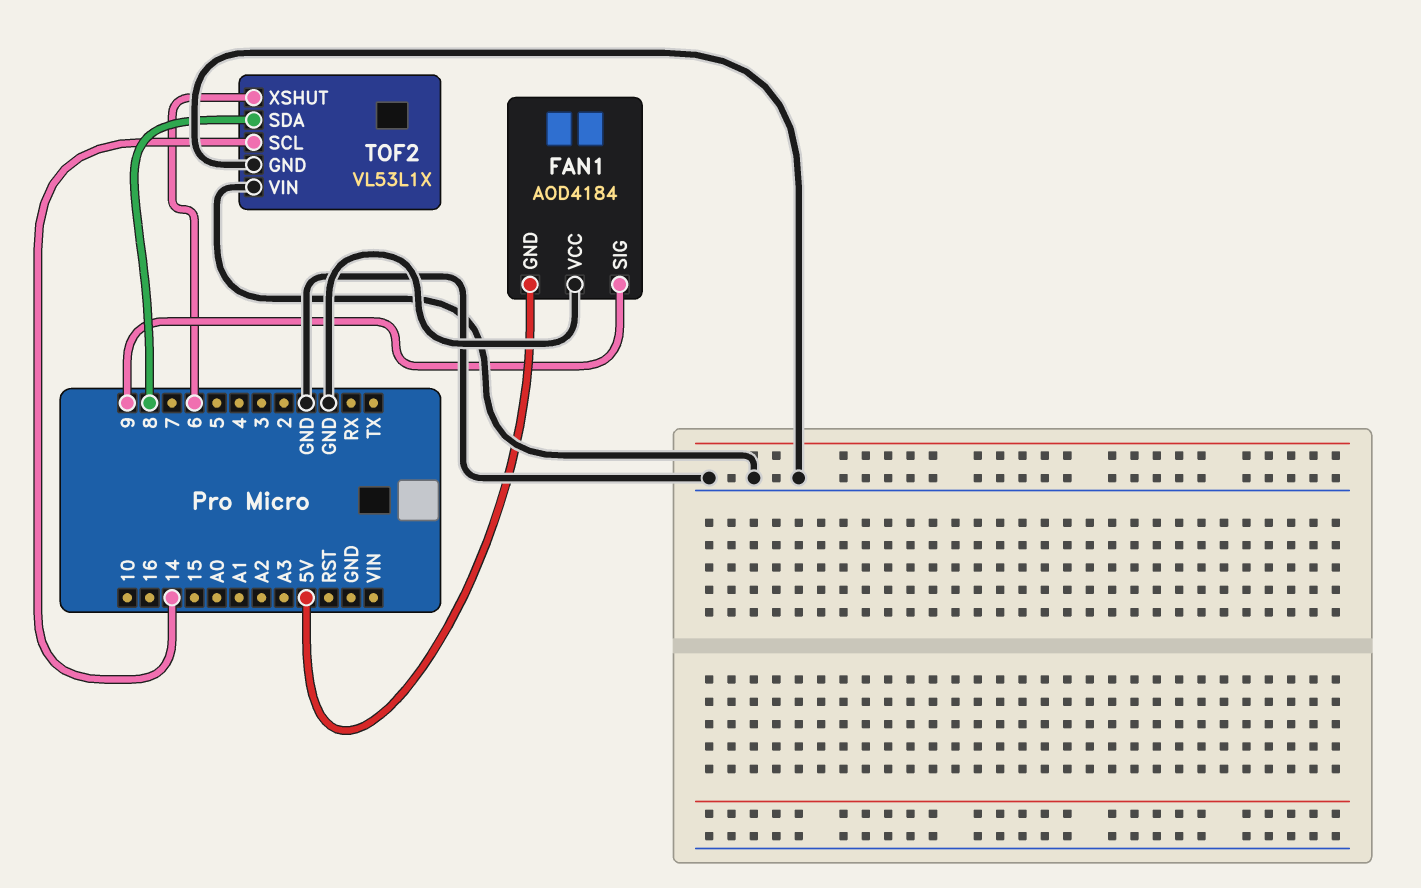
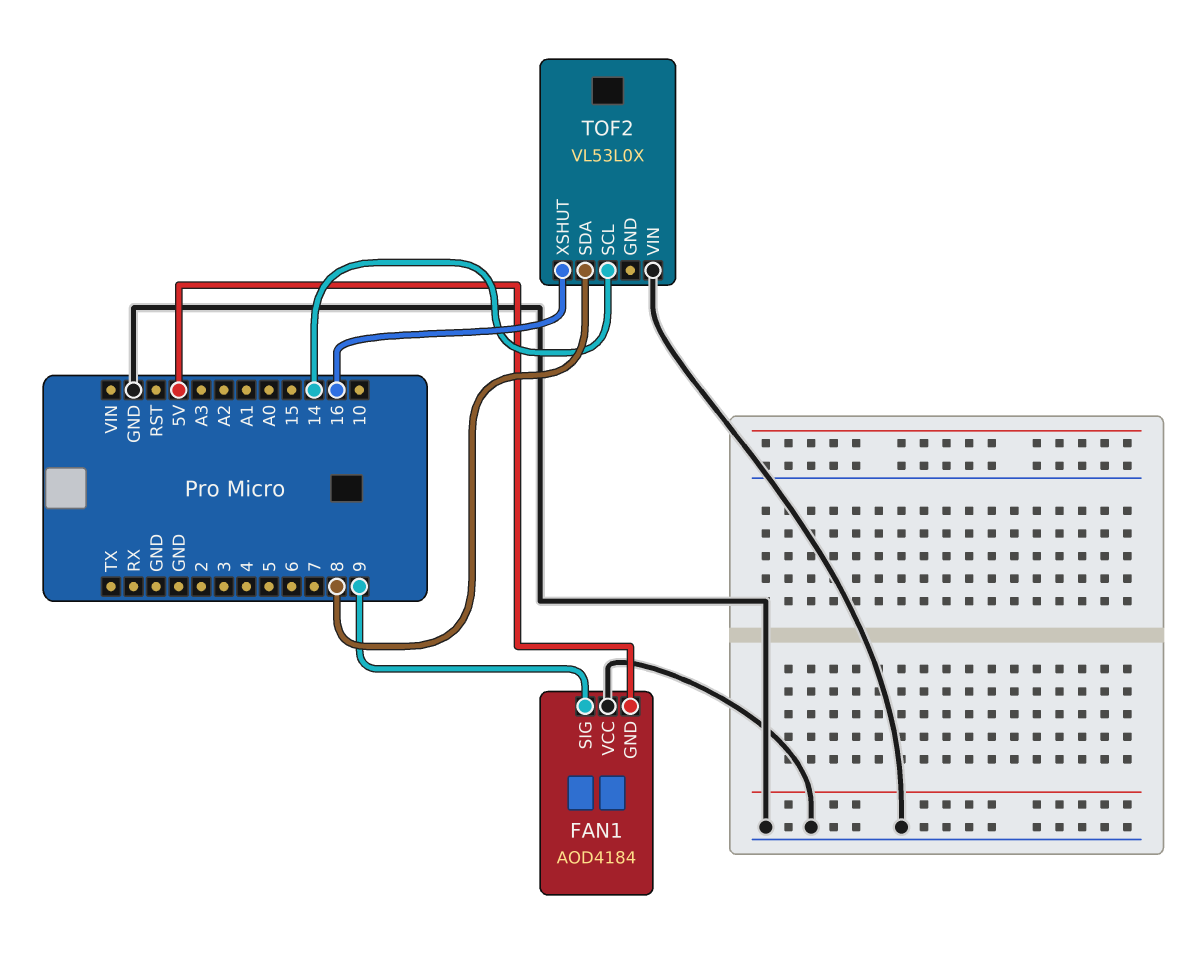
TOF2: VL53L1X -> VL53L0X
TOF2 pin GND: GND -> none
TOF2 pin XSHUT: 6 -> 16

